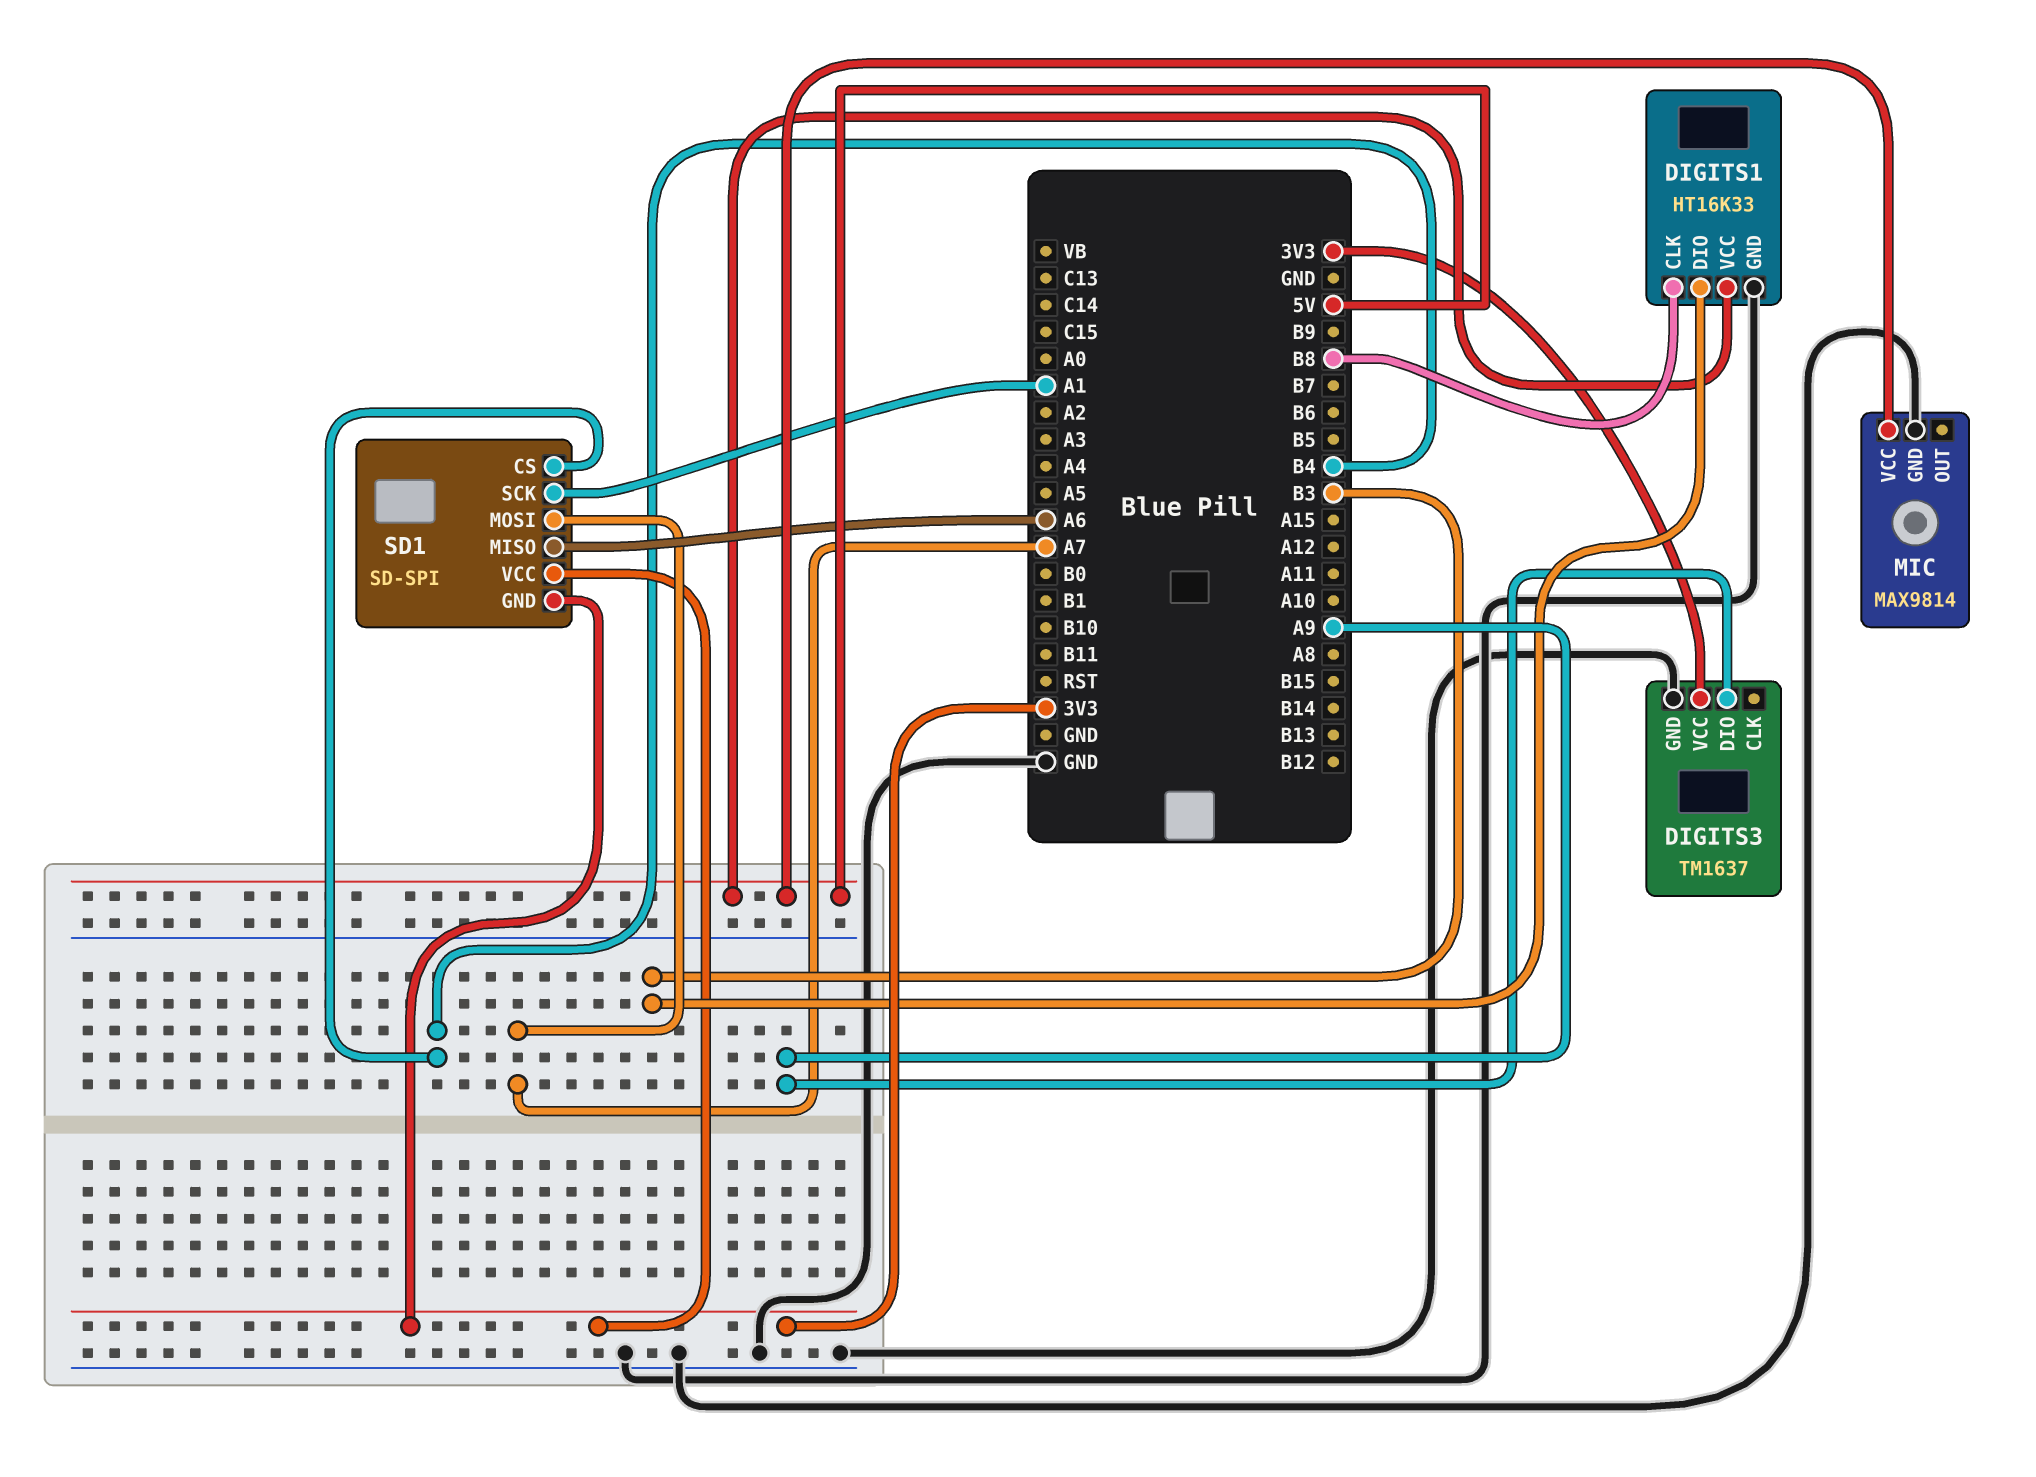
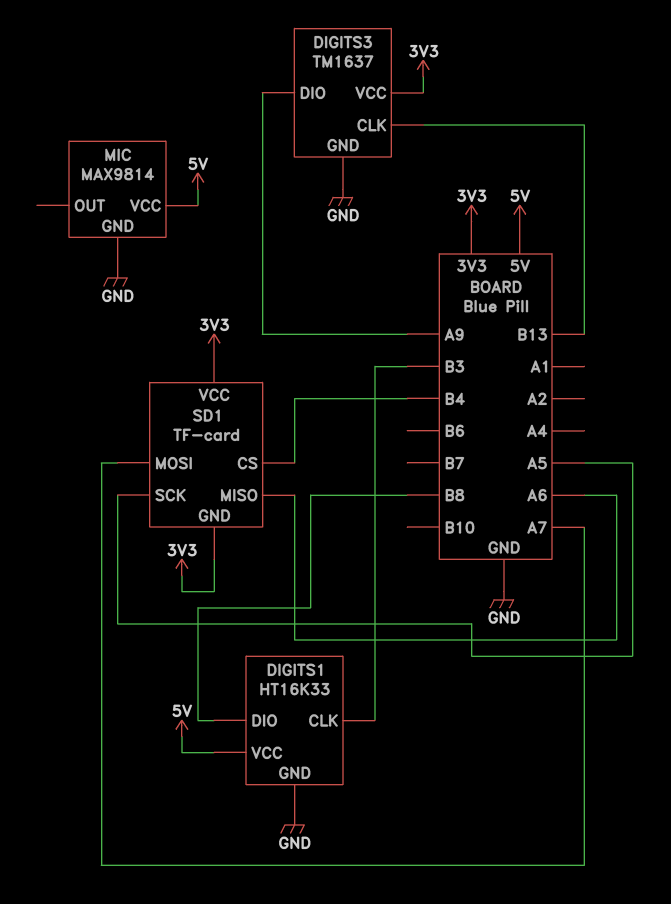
DIGITS1 pin CLK: B8 -> B3
DIGITS1 pin DIO: B3 -> B8
DIGITS3 pin CLK: none -> B13
SD1: SD-SPI -> TF-card
SD1 pin SCK: A1 -> A5

